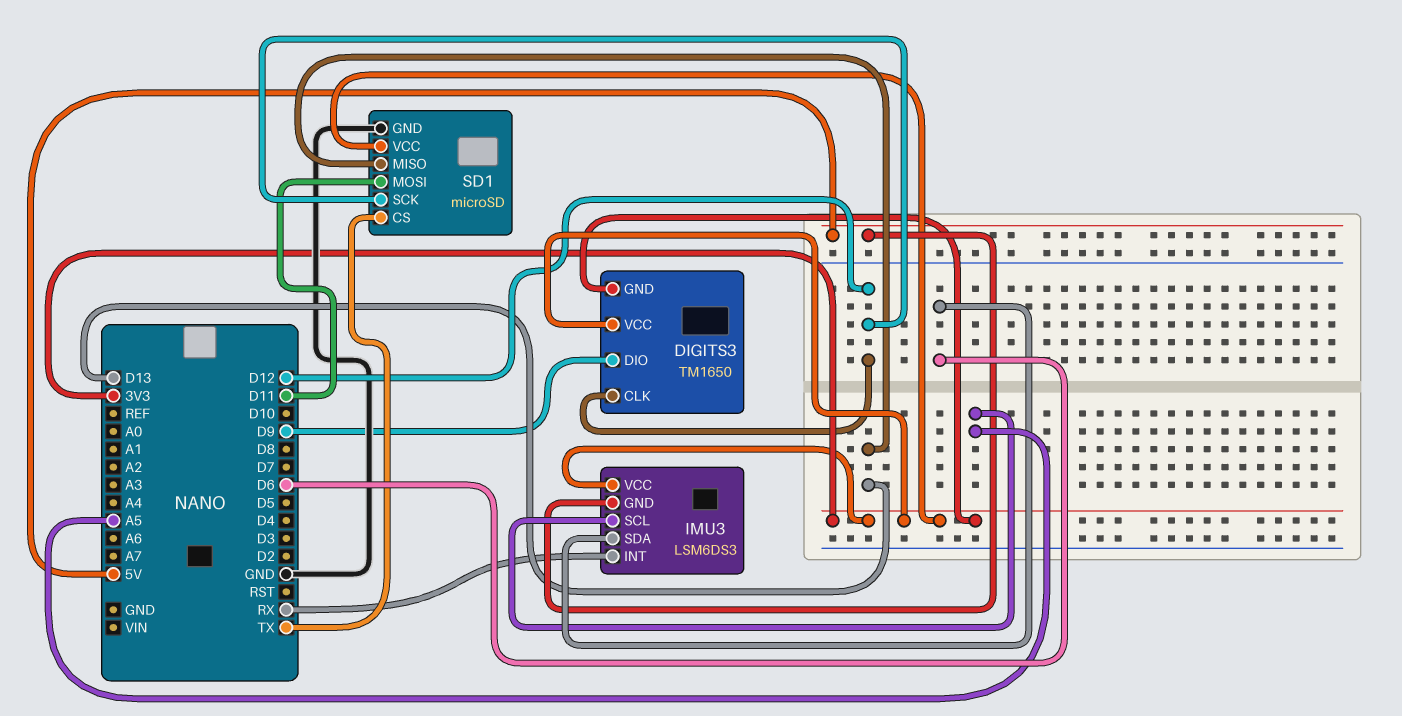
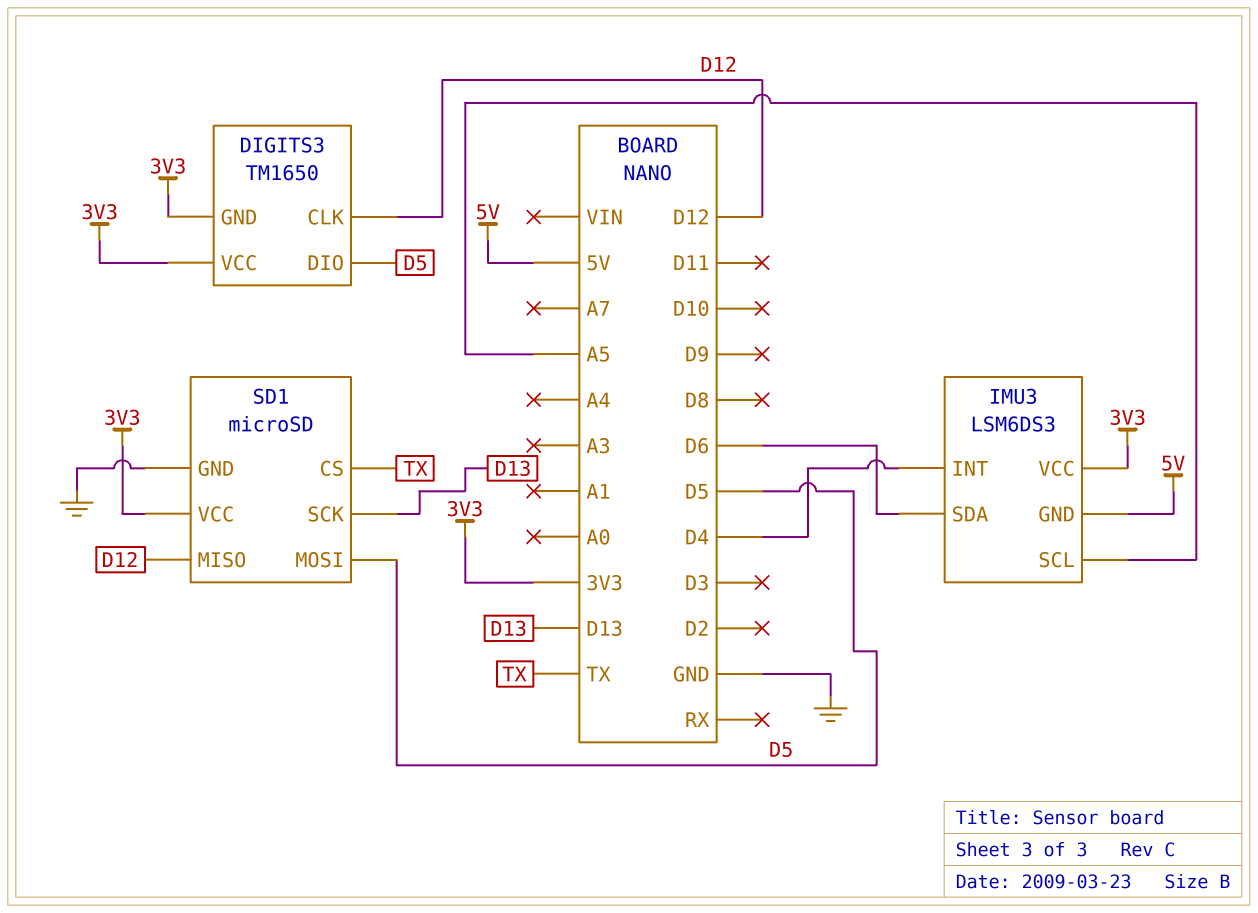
DIGITS3 pin DIO: D9 -> D5
IMU3 pin INT: RX -> D4
SD1 pin MISO: D13 -> D12
SD1 pin MOSI: D11 -> D5
SD1 pin SCK: D12 -> D13

